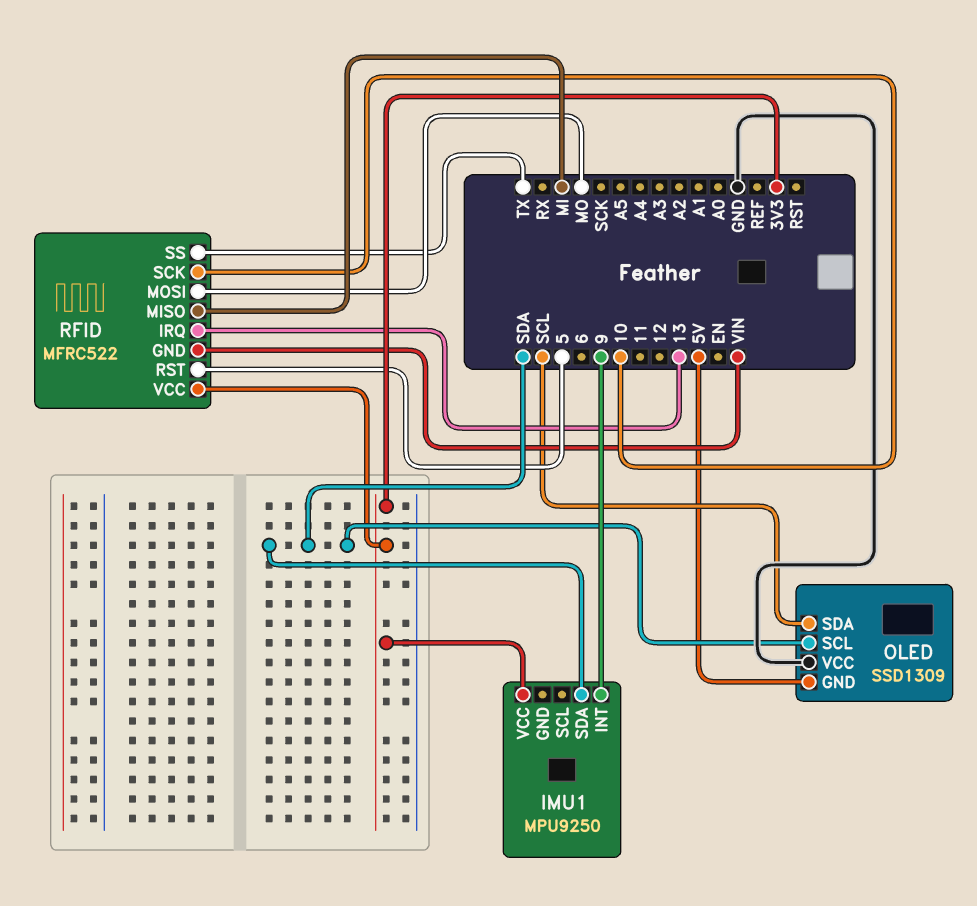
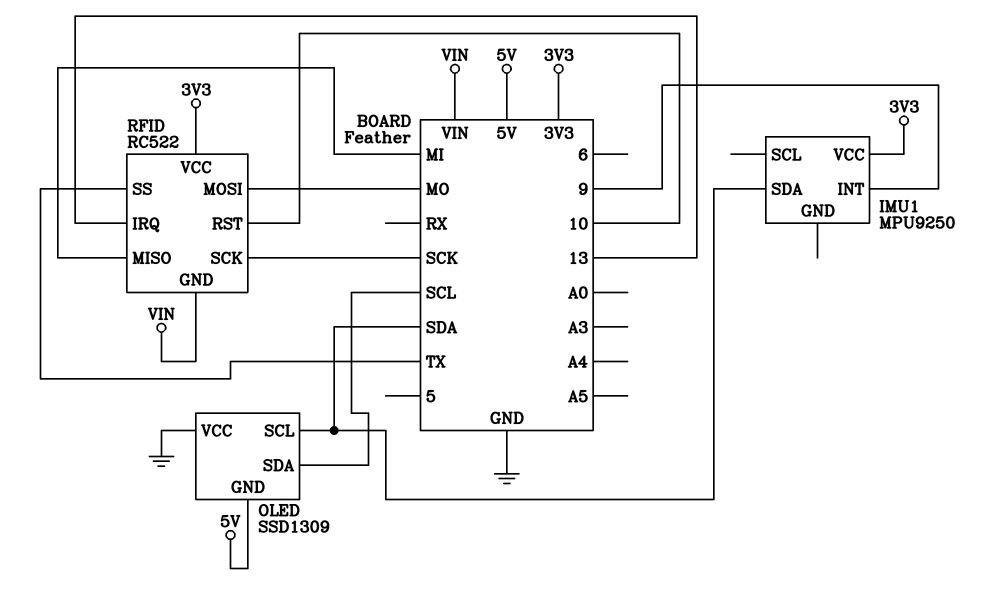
RFID: MFRC522 -> RC522
RFID pin RST: 5 -> 10
RFID pin SCK: 10 -> SCK

